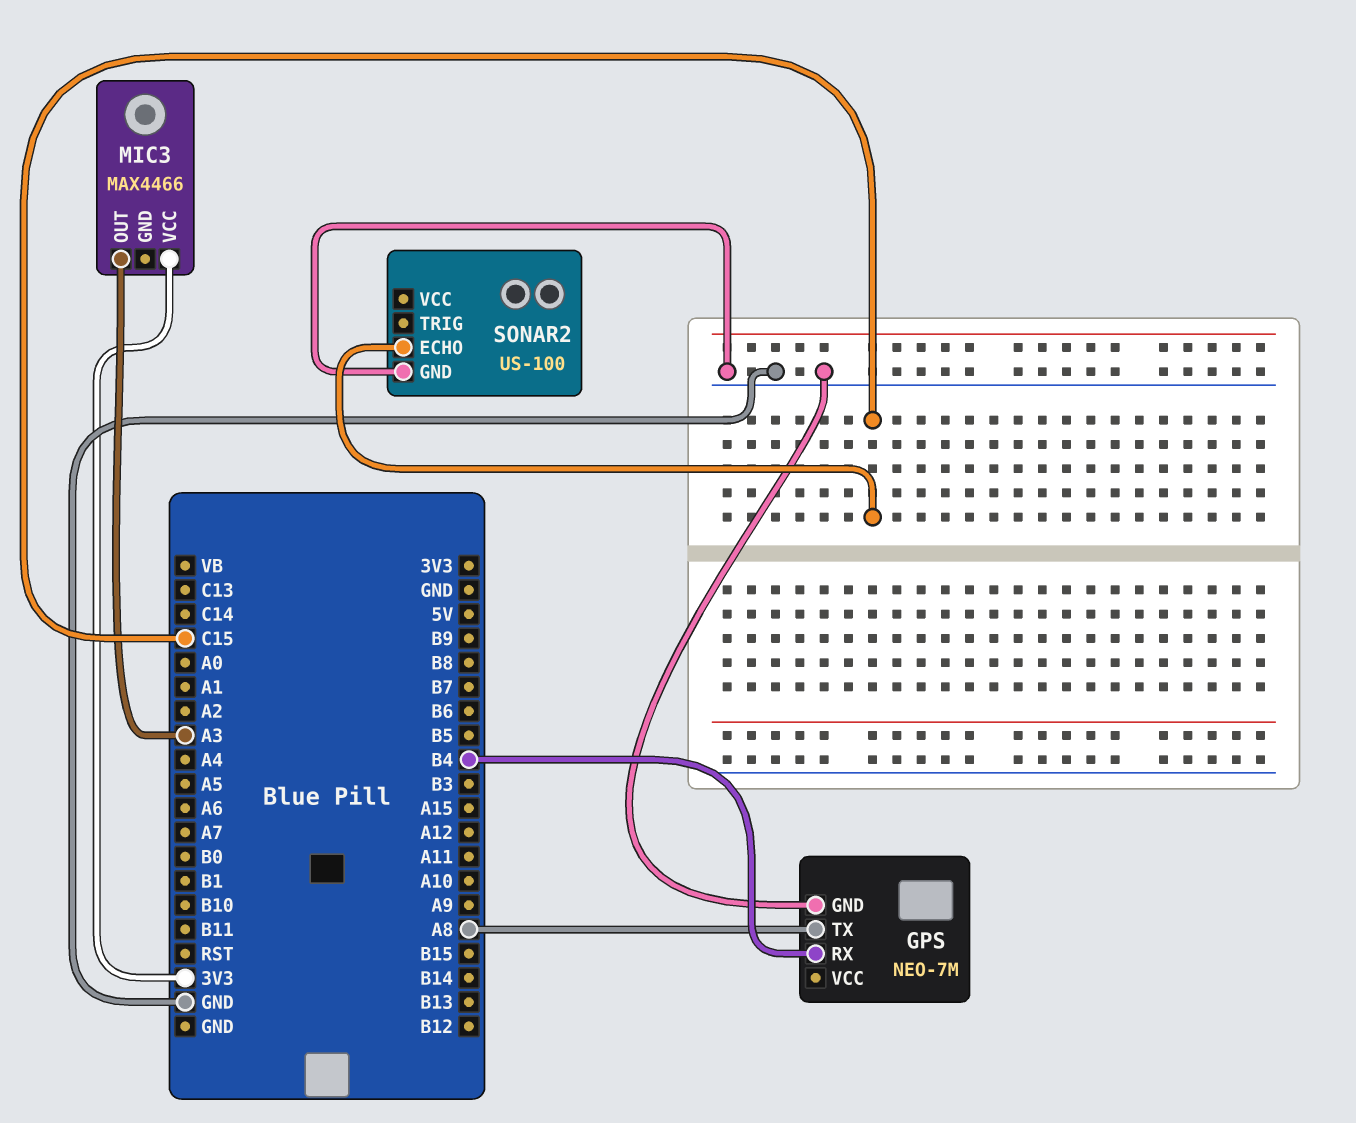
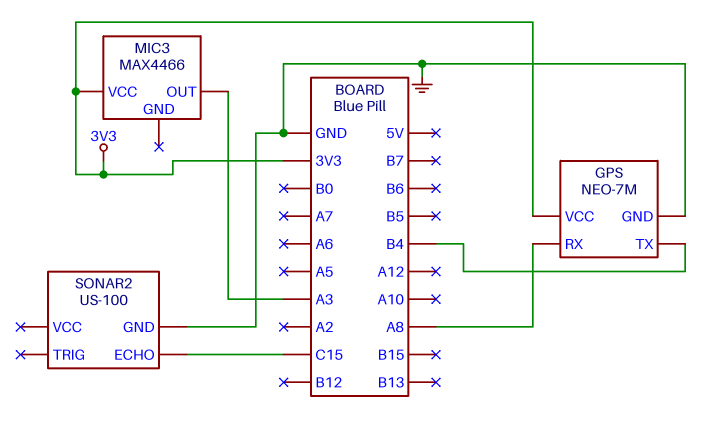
GPS pin RX: B4 -> A8
GPS pin TX: A8 -> B4
GPS pin VCC: none -> 3V3

